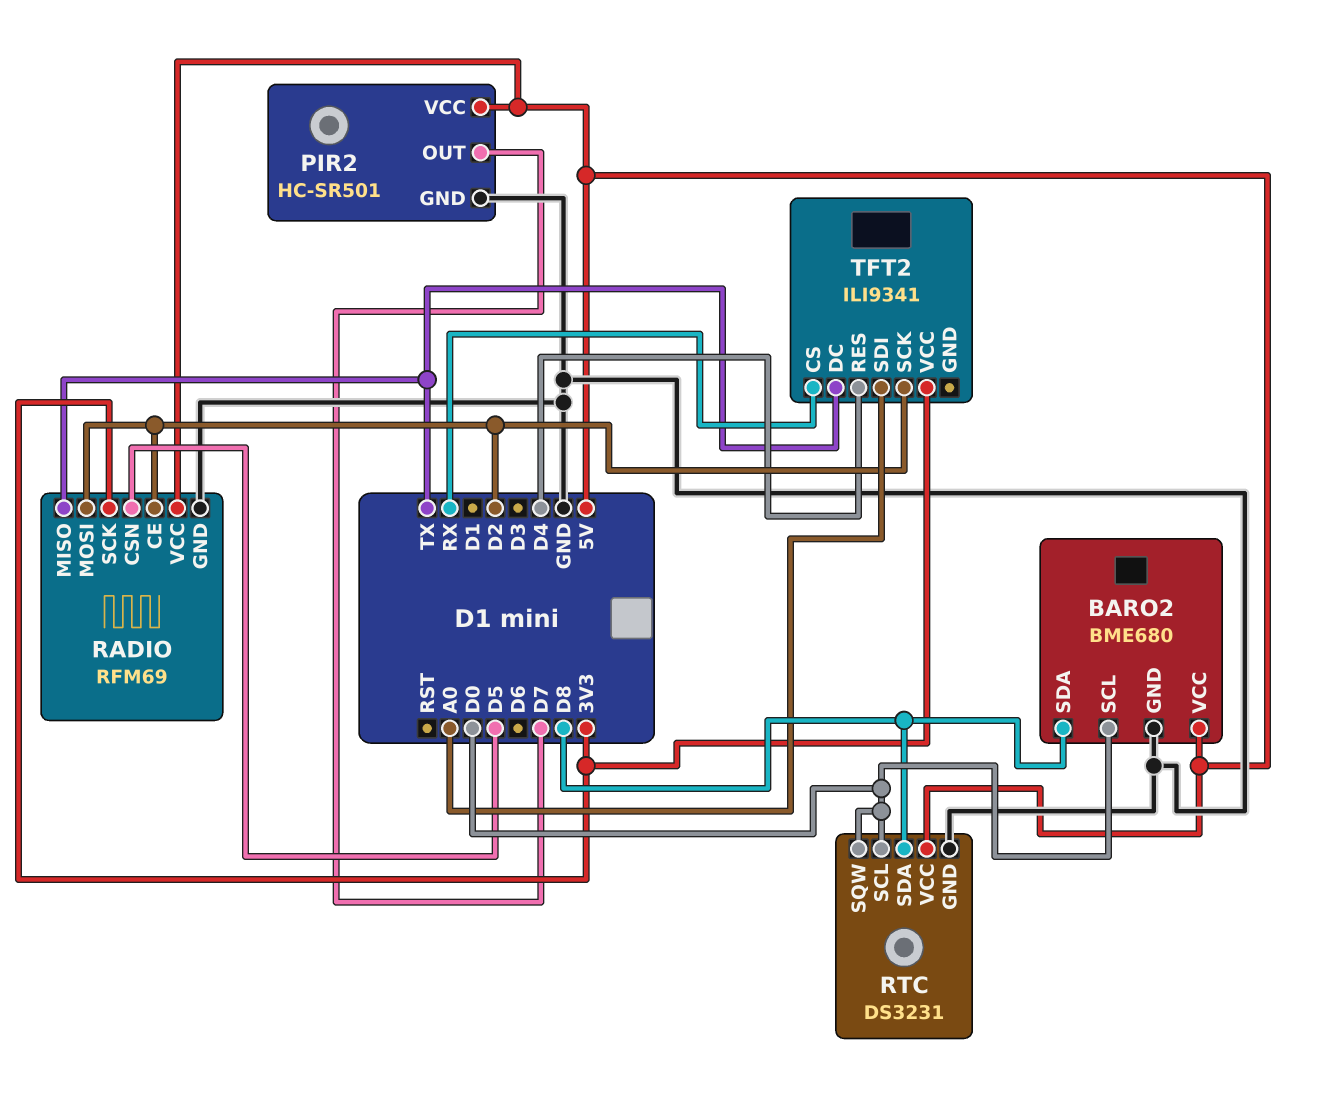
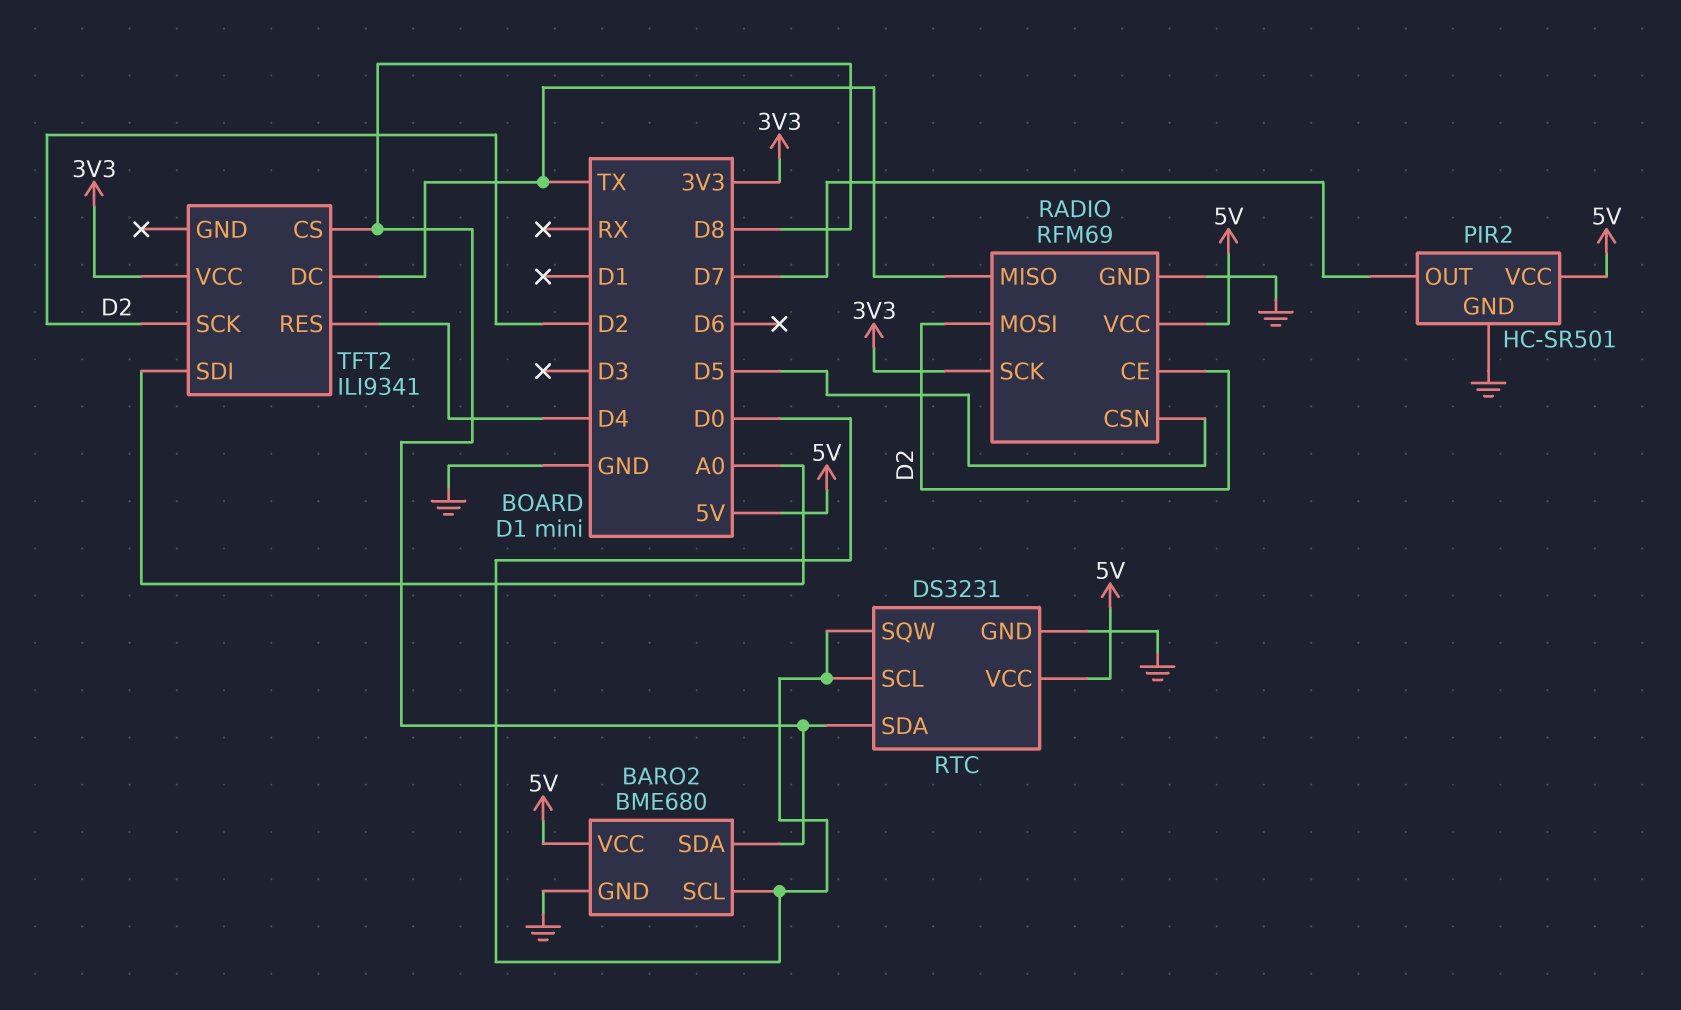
TFT2 pin CS: RX -> D8

